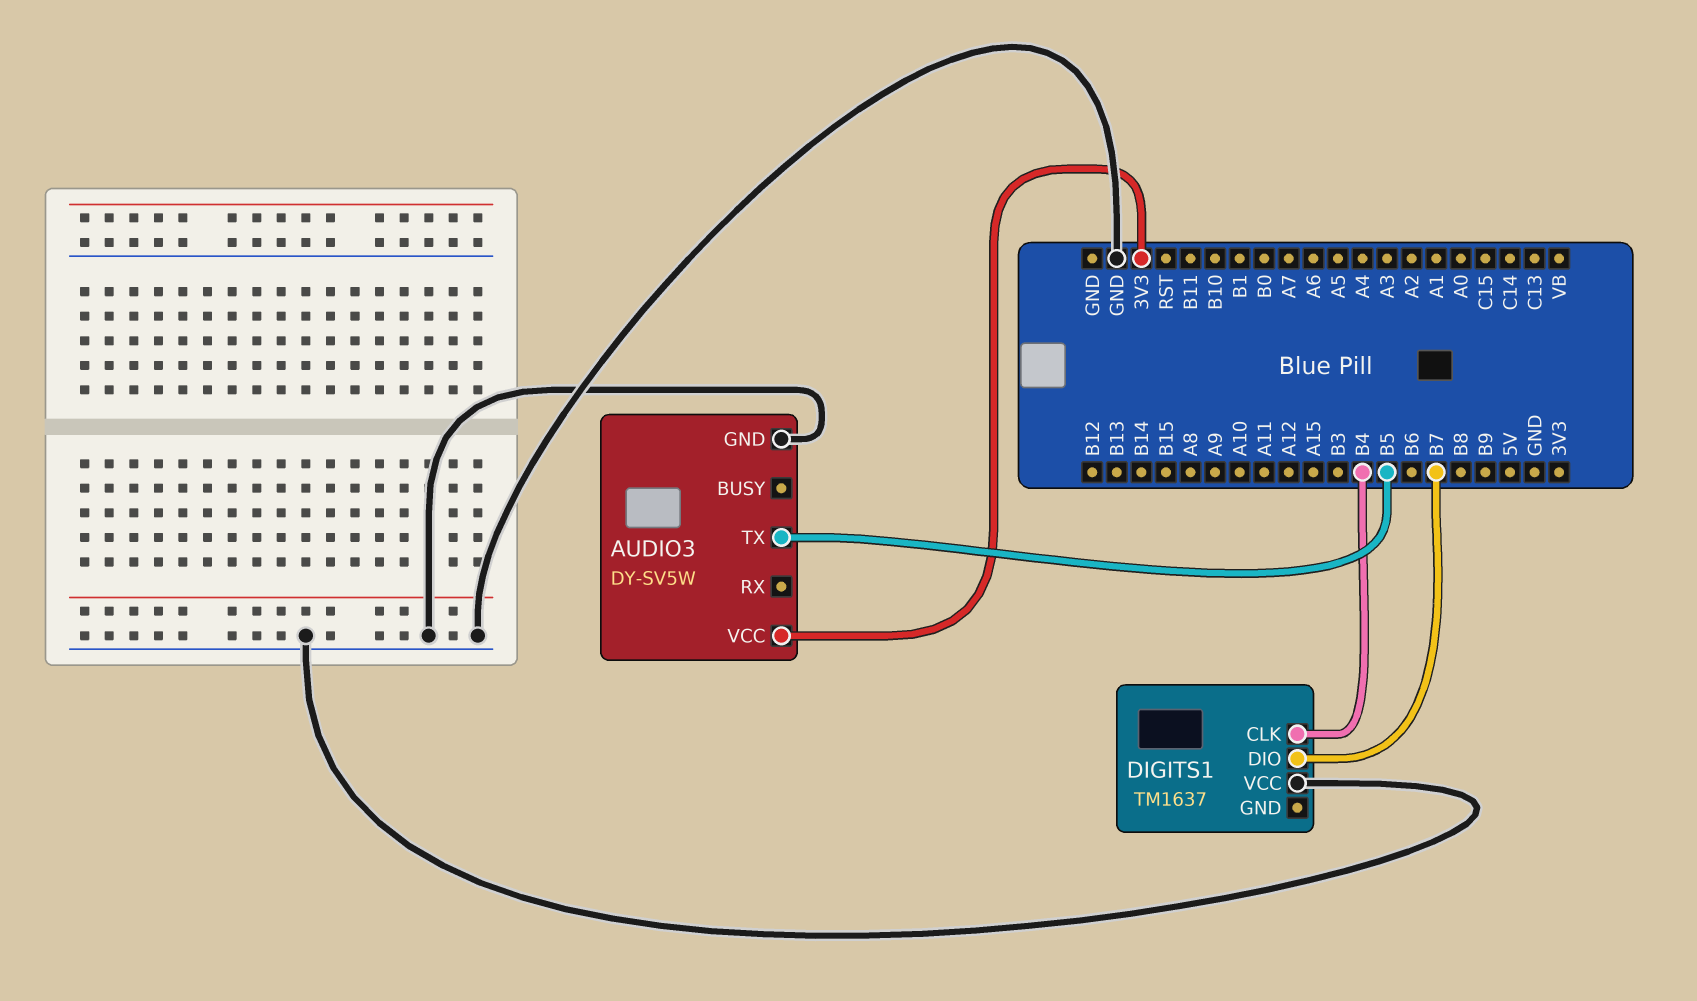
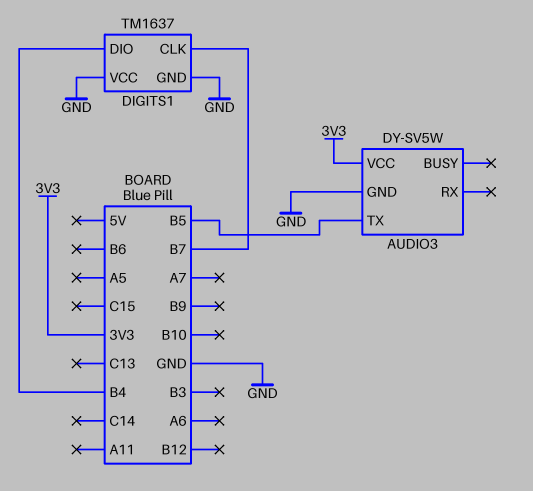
DIGITS1 pin CLK: B4 -> B7
DIGITS1 pin DIO: B7 -> B4
DIGITS1 pin GND: none -> GND

